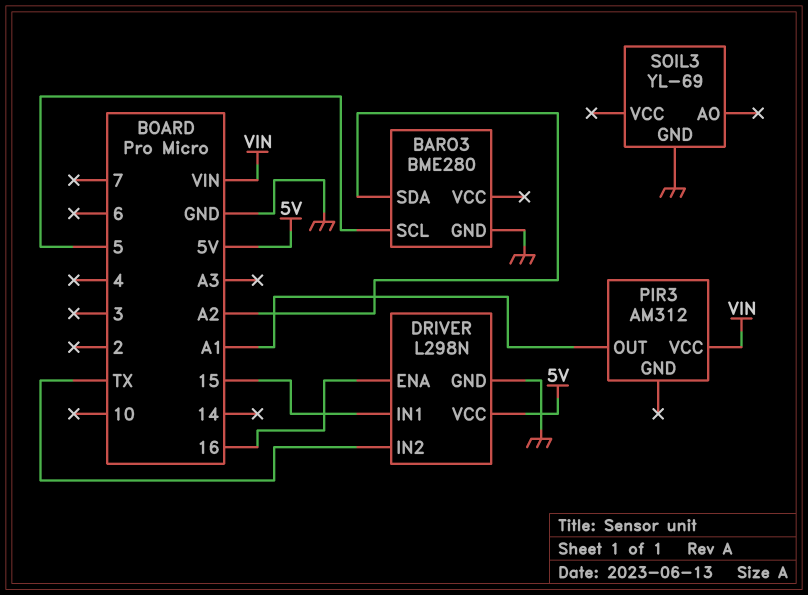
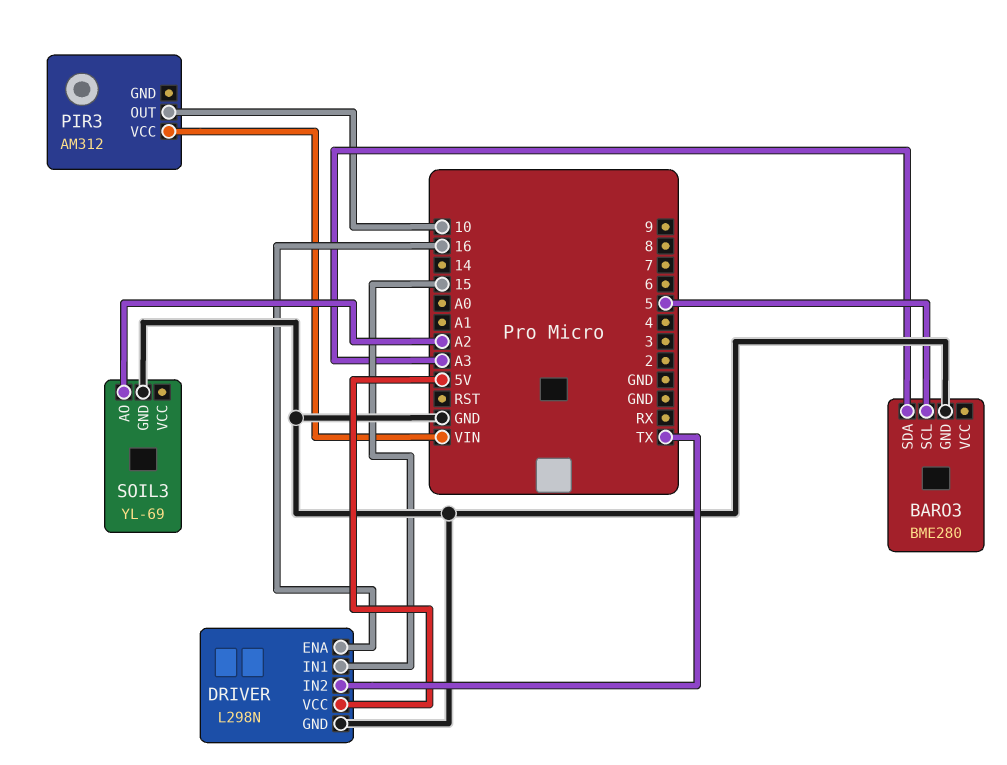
BARO3 pin SDA: A2 -> A3
PIR3 pin OUT: A1 -> 10
SOIL3 pin AO: none -> A2

